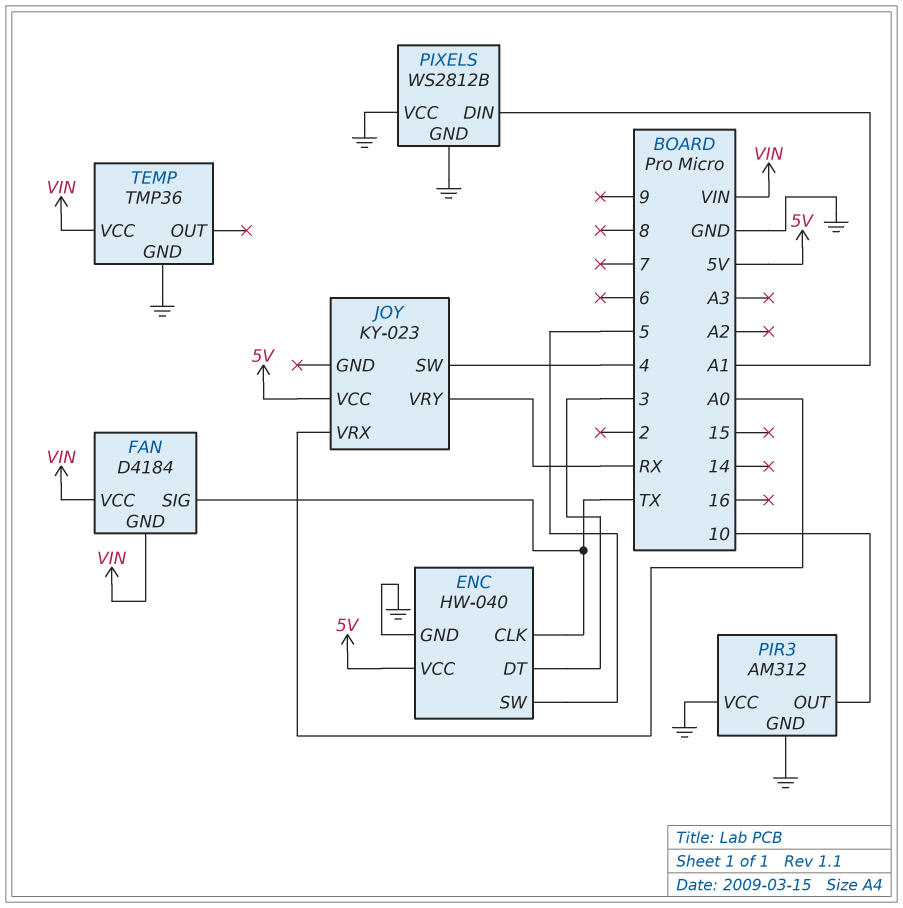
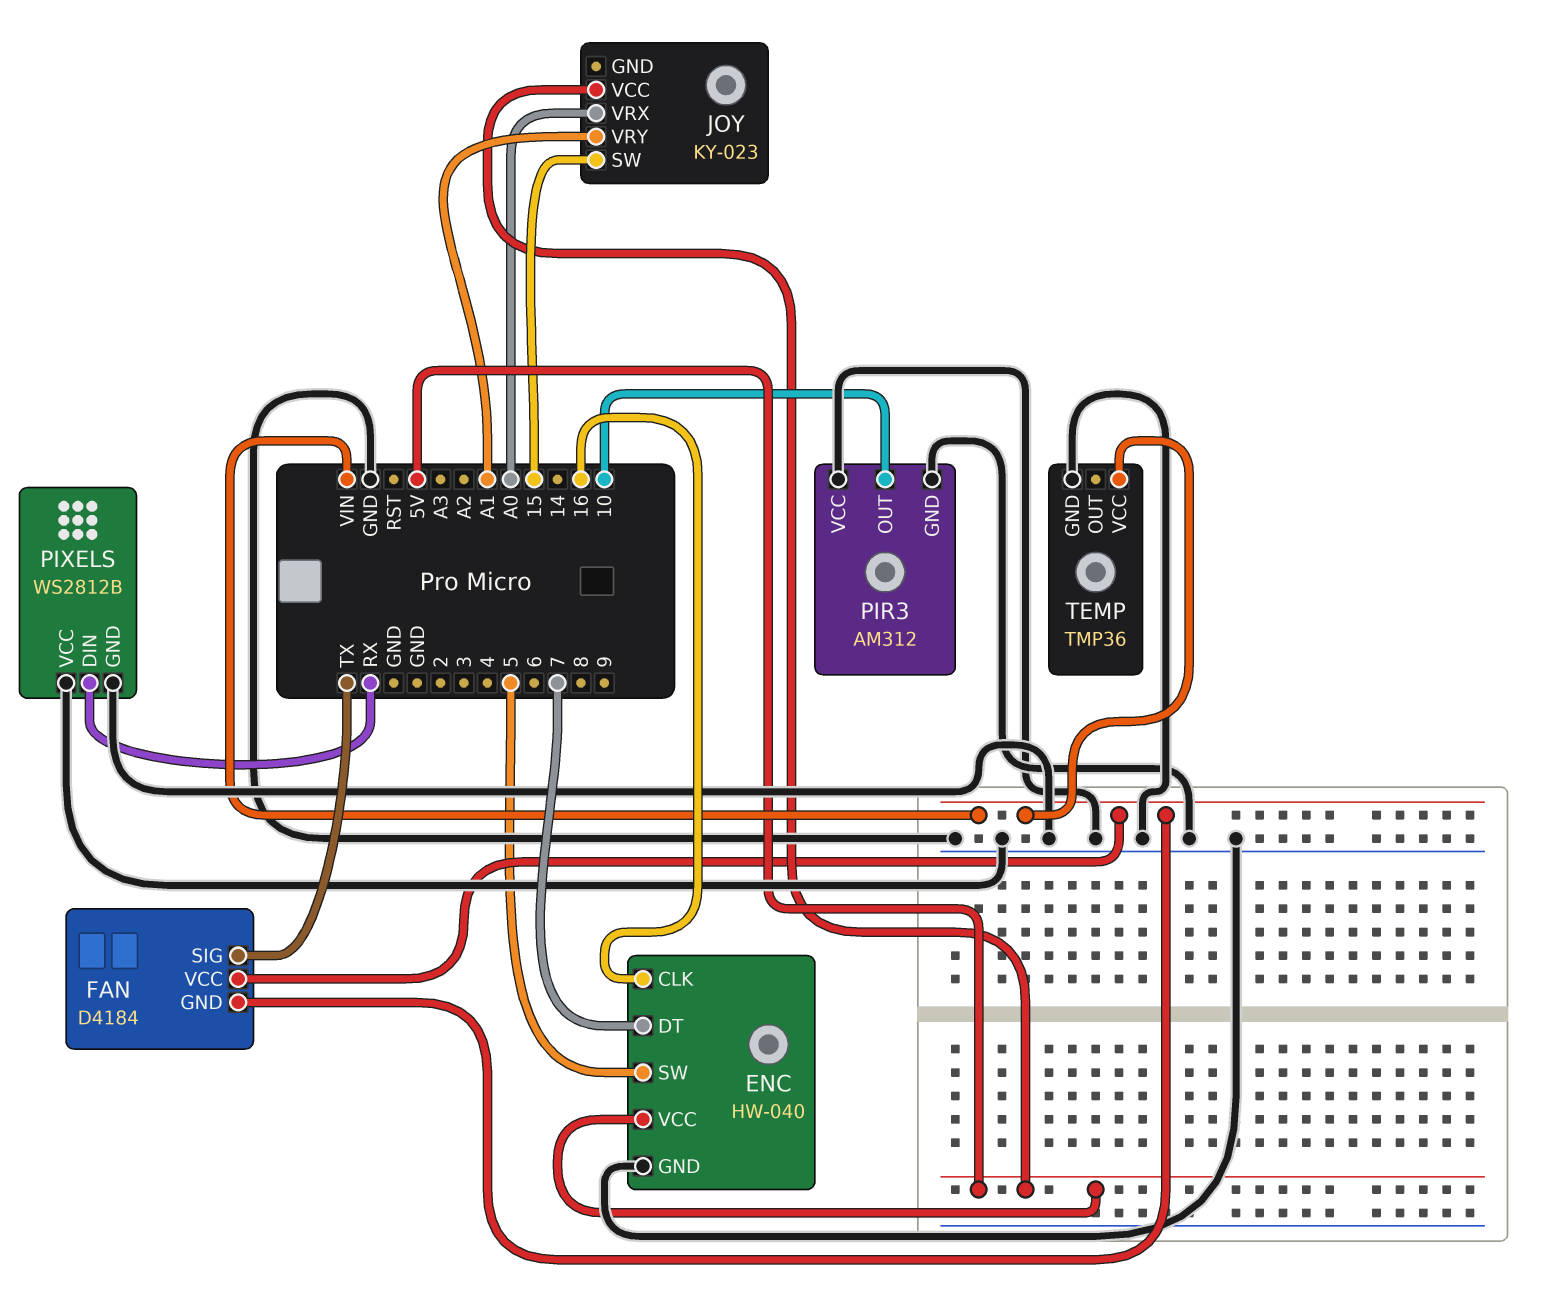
ENC pin CLK: TX -> 16
ENC pin DT: 3 -> 7
JOY pin SW: 4 -> 15
JOY pin VRY: RX -> A1
PIXELS pin DIN: A1 -> RX

